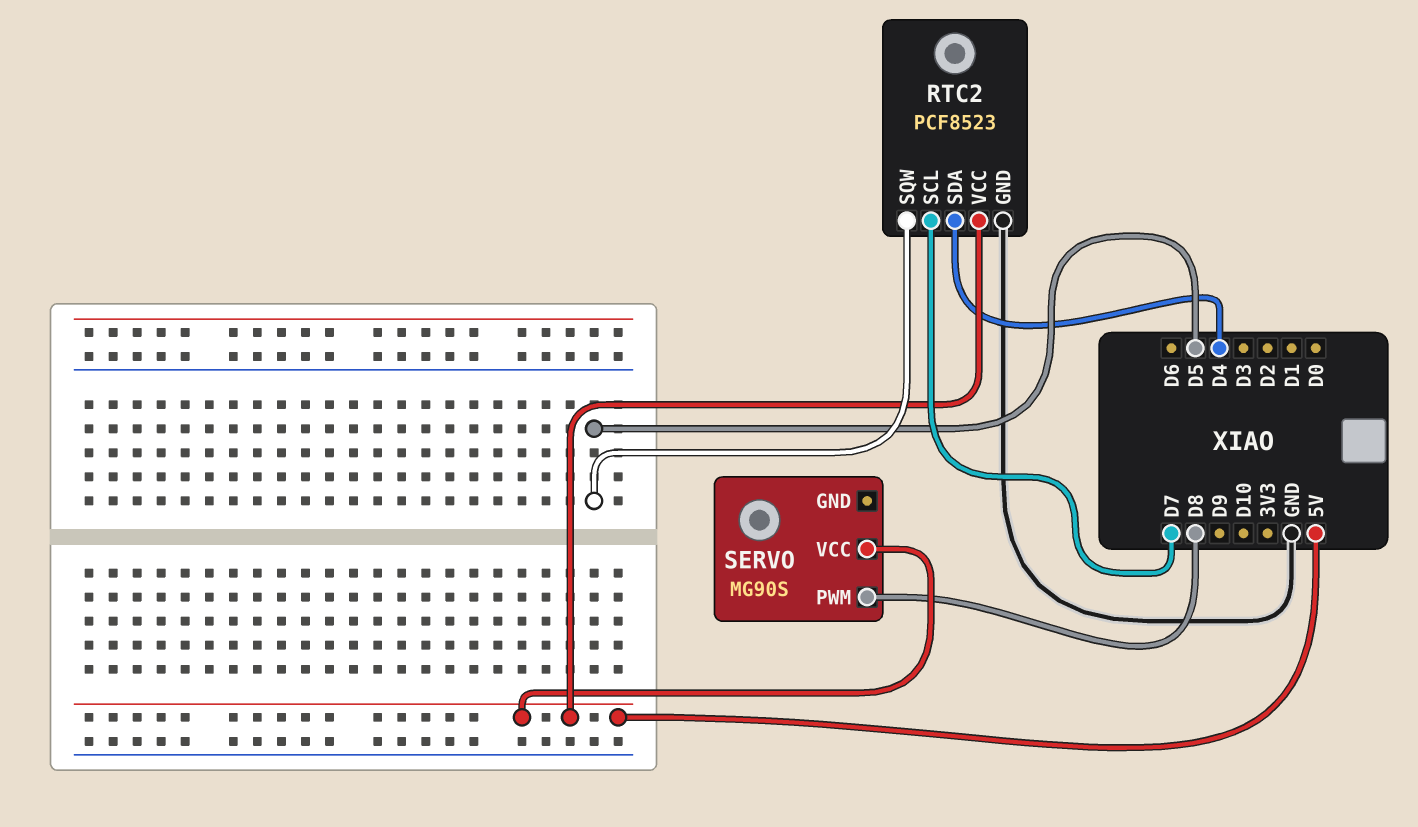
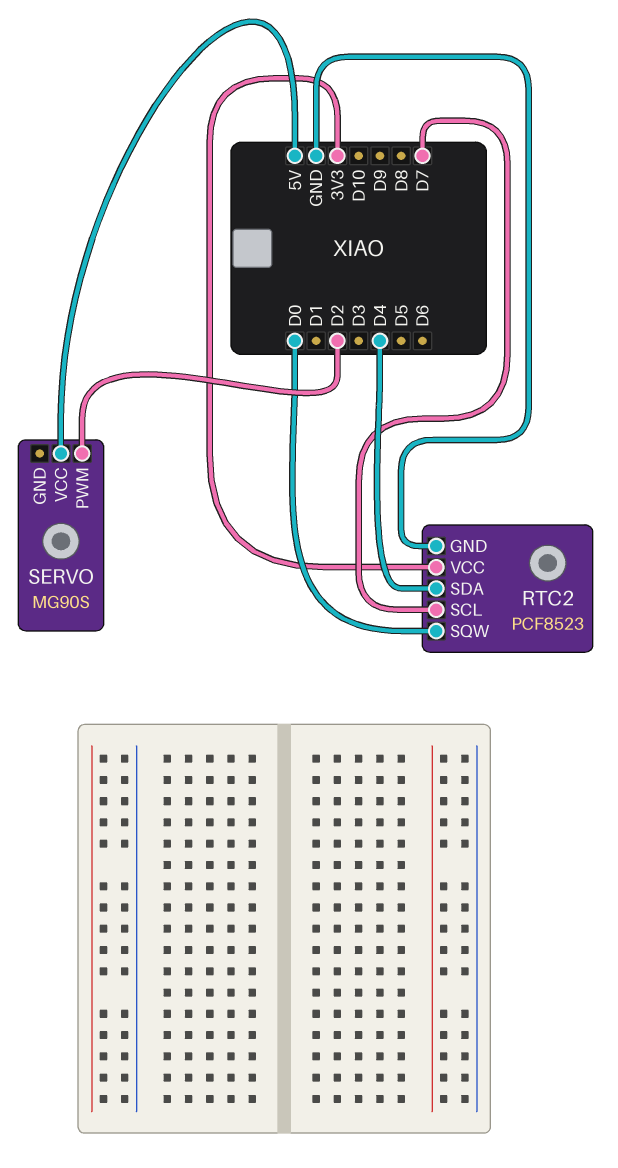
RTC2 pin SQW: D5 -> D0
RTC2 pin VCC: 5V -> 3V3
SERVO pin PWM: D8 -> D2

